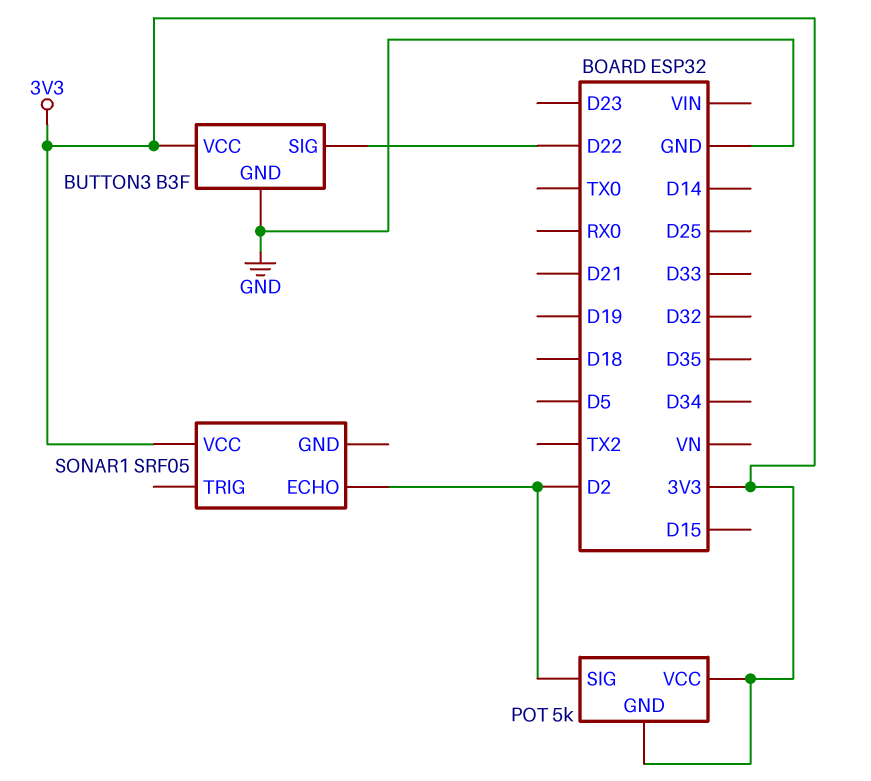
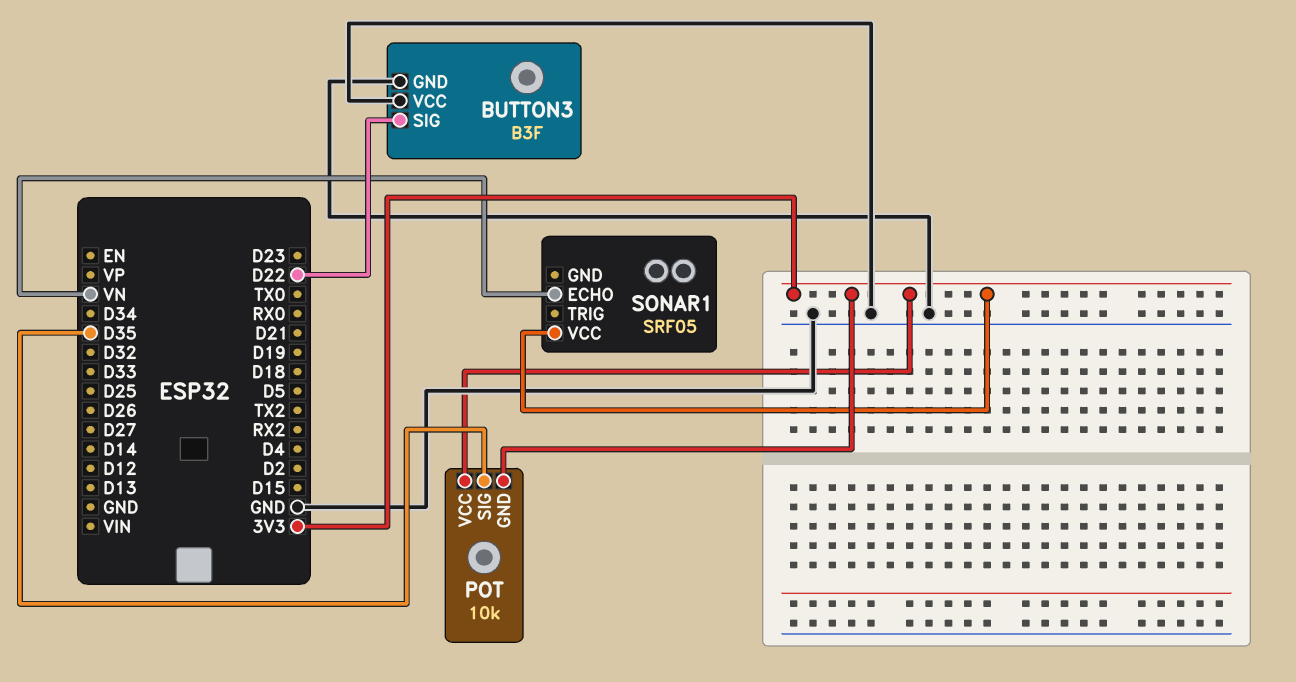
BUTTON3 pin VCC: 3V3 -> GND
POT: 5k -> 10k
POT pin SIG: D2 -> D35
SONAR1 pin ECHO: D2 -> VN

